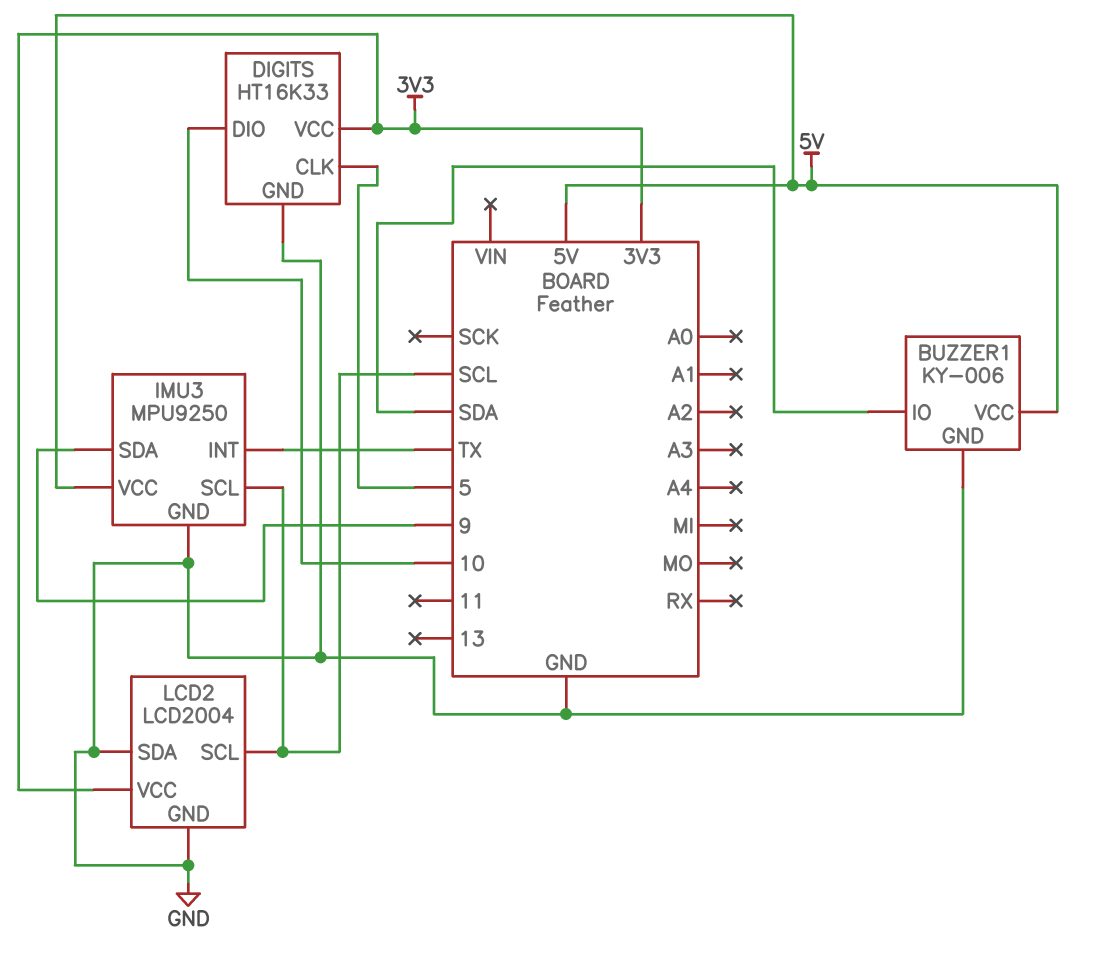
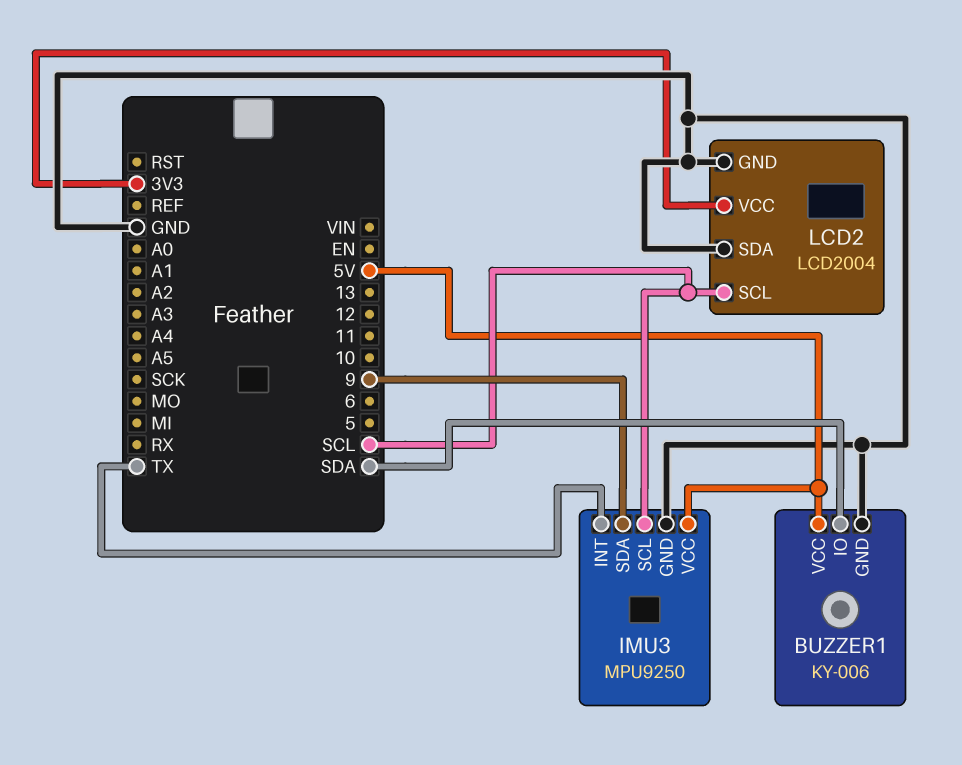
DIGITS: HT16K33 -> none
DIGITS pin CLK: 5 -> none
DIGITS pin DIO: 10 -> none
DIGITS pin GND: GND -> none
DIGITS pin VCC: 3V3 -> none

